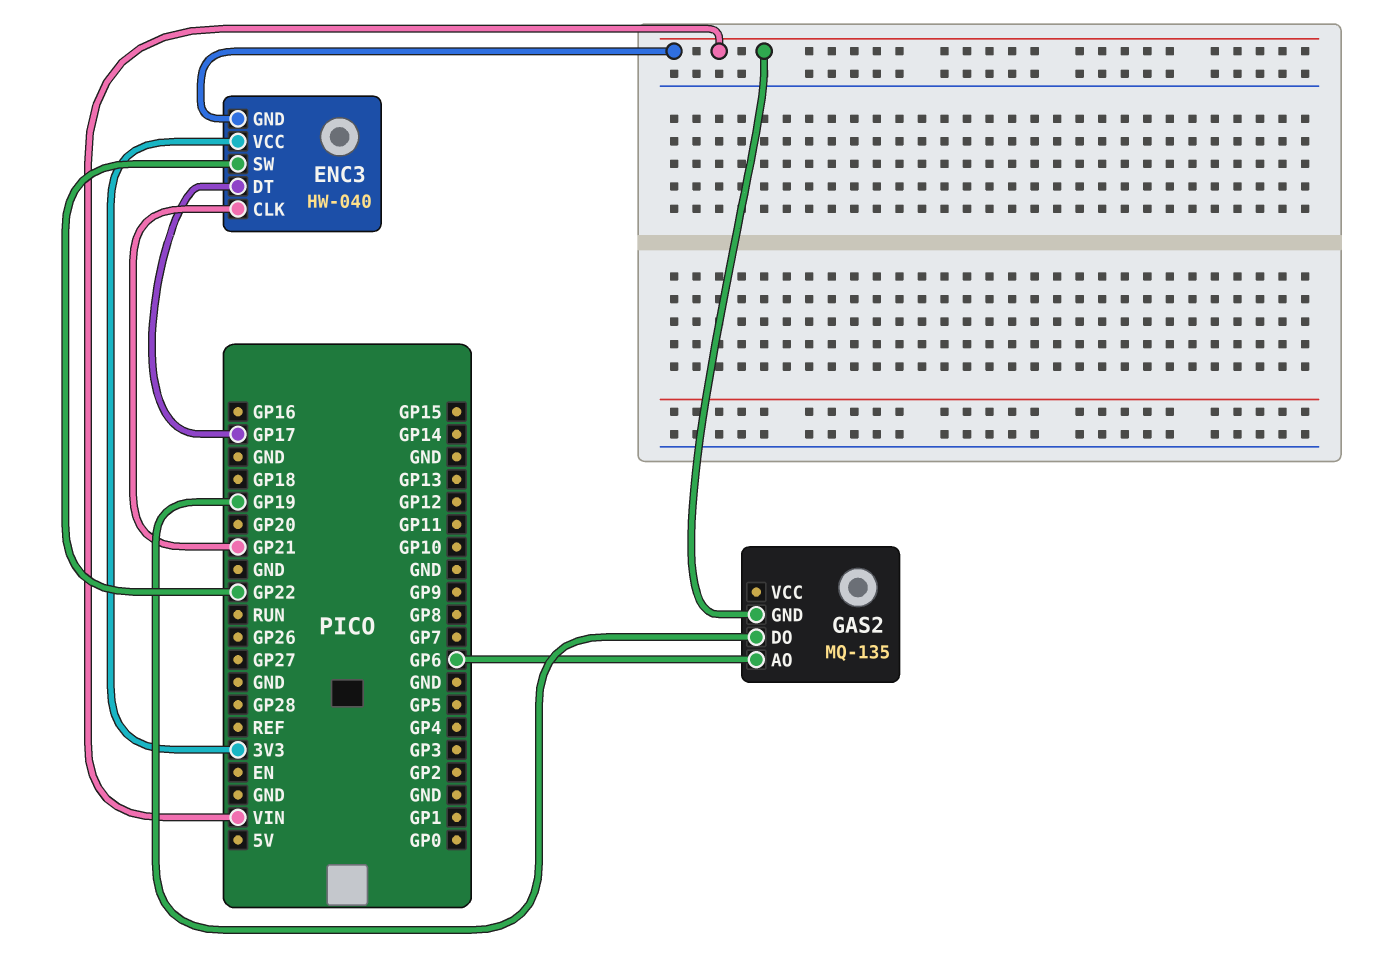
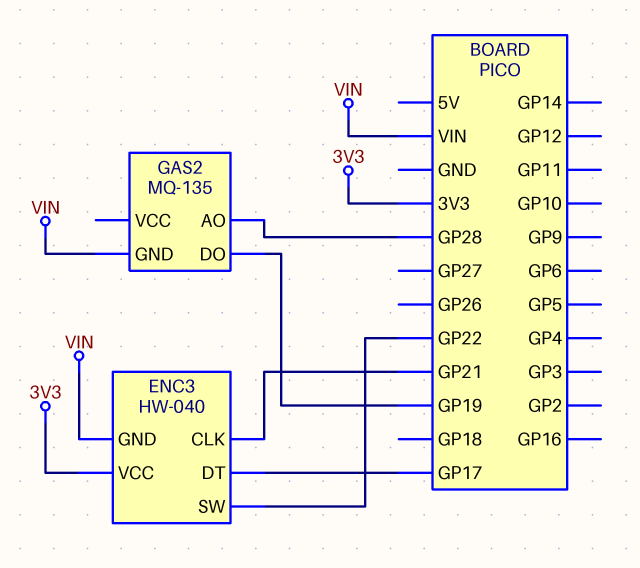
GAS2 pin AO: GP6 -> GP28

